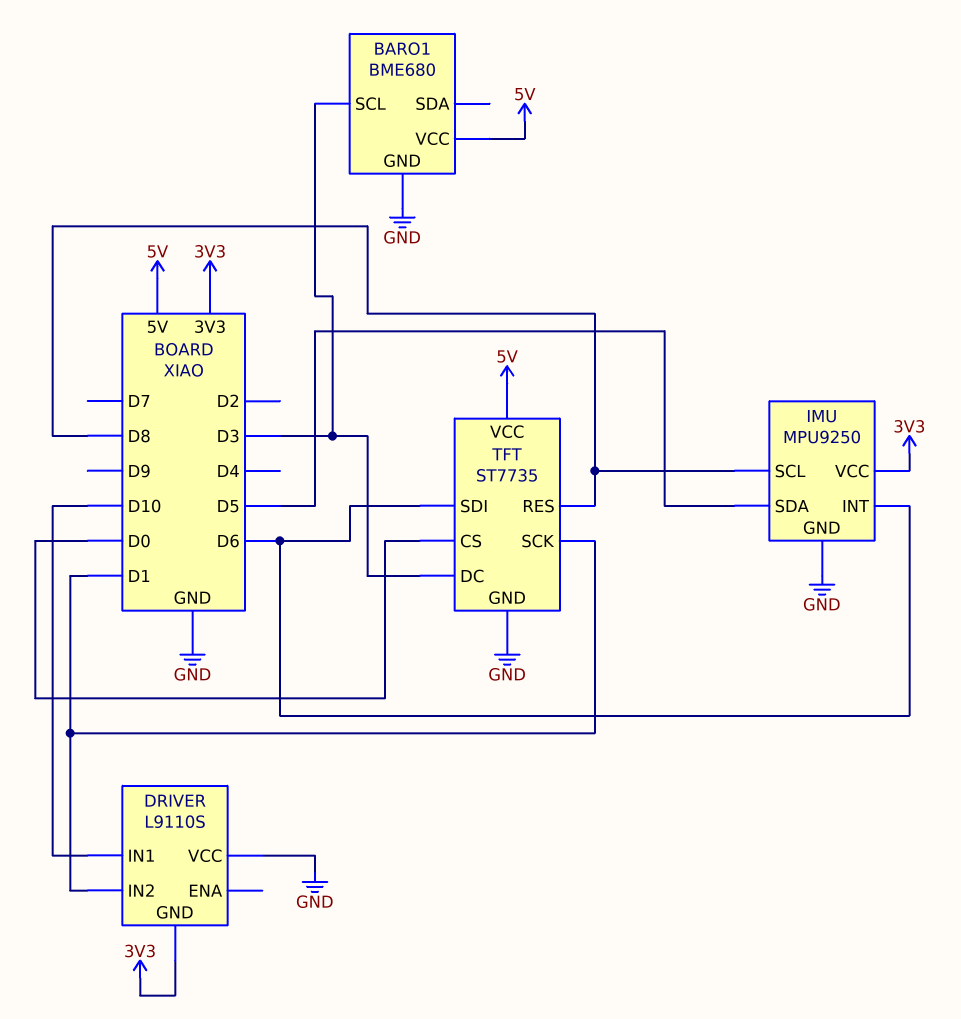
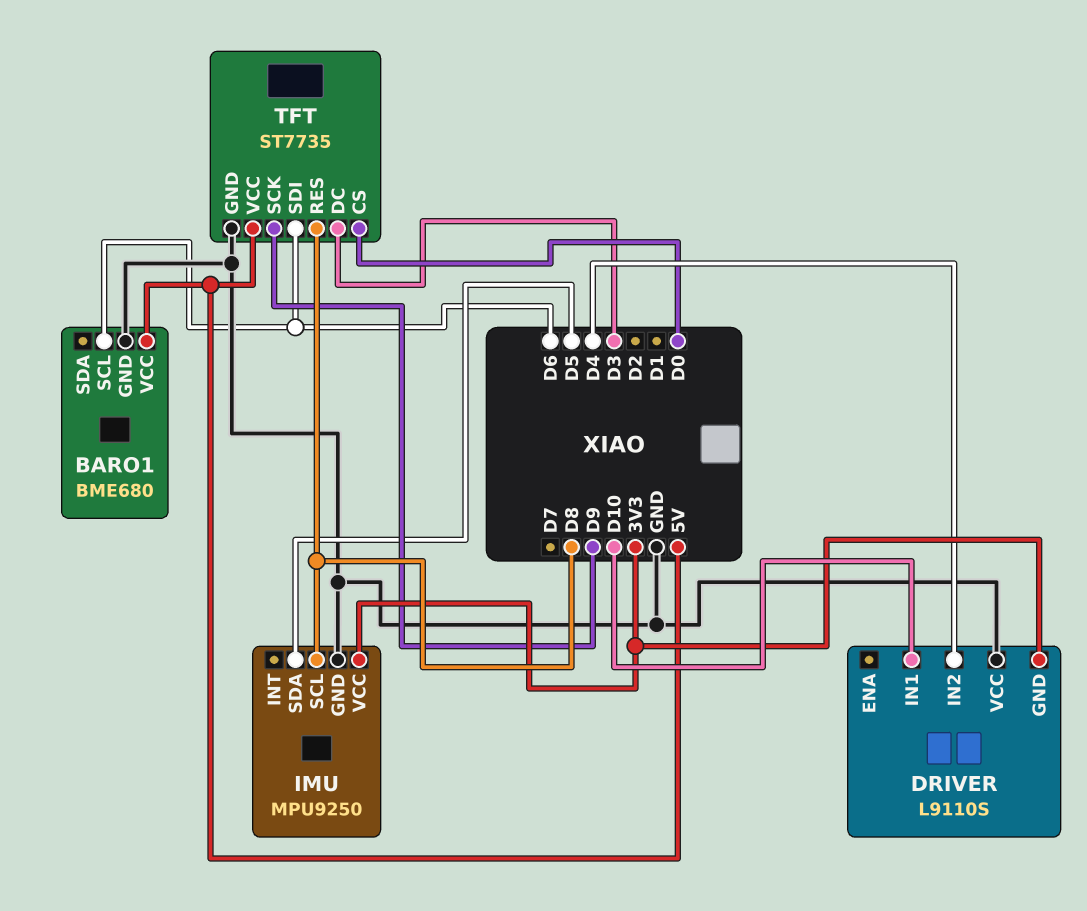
BARO1 pin SCL: D3 -> D6
DRIVER pin IN2: D1 -> D4
IMU pin INT: D6 -> none
TFT pin SCK: D1 -> D9

